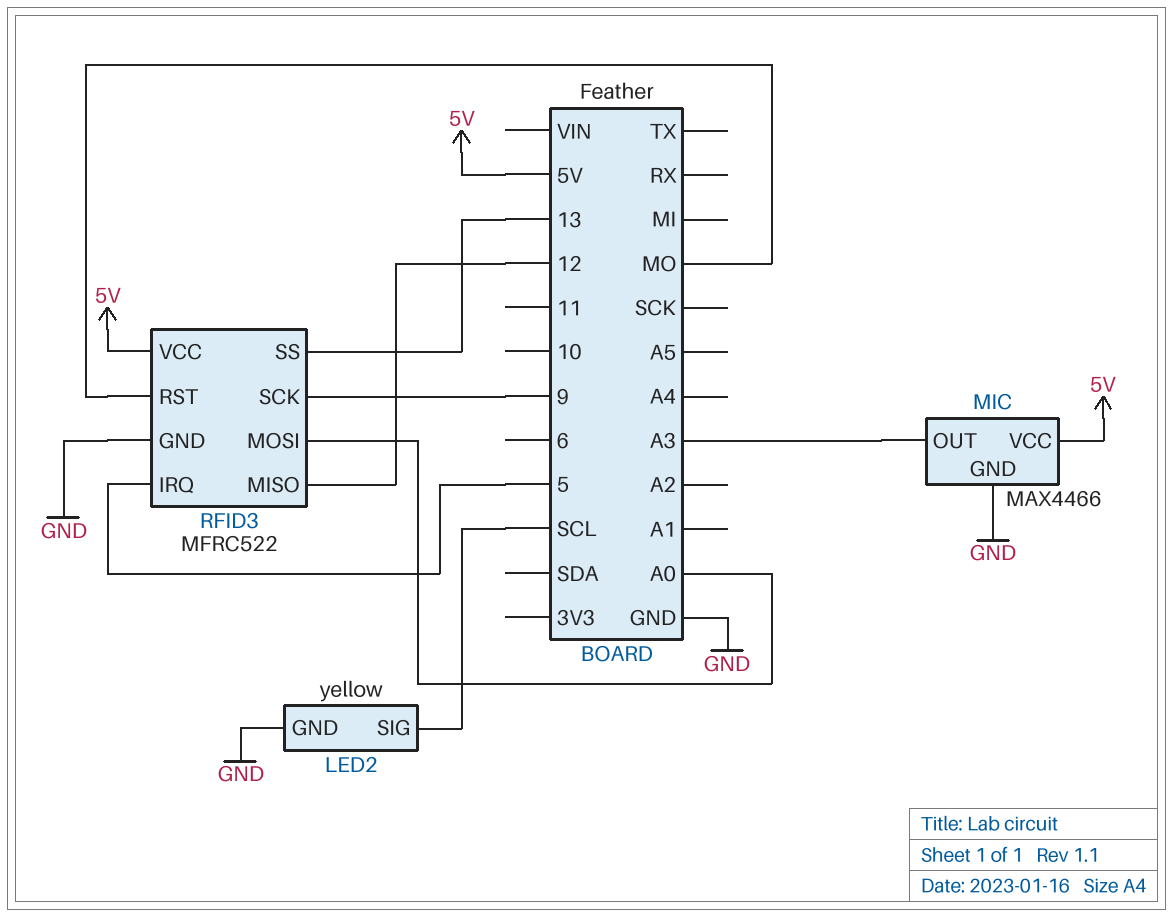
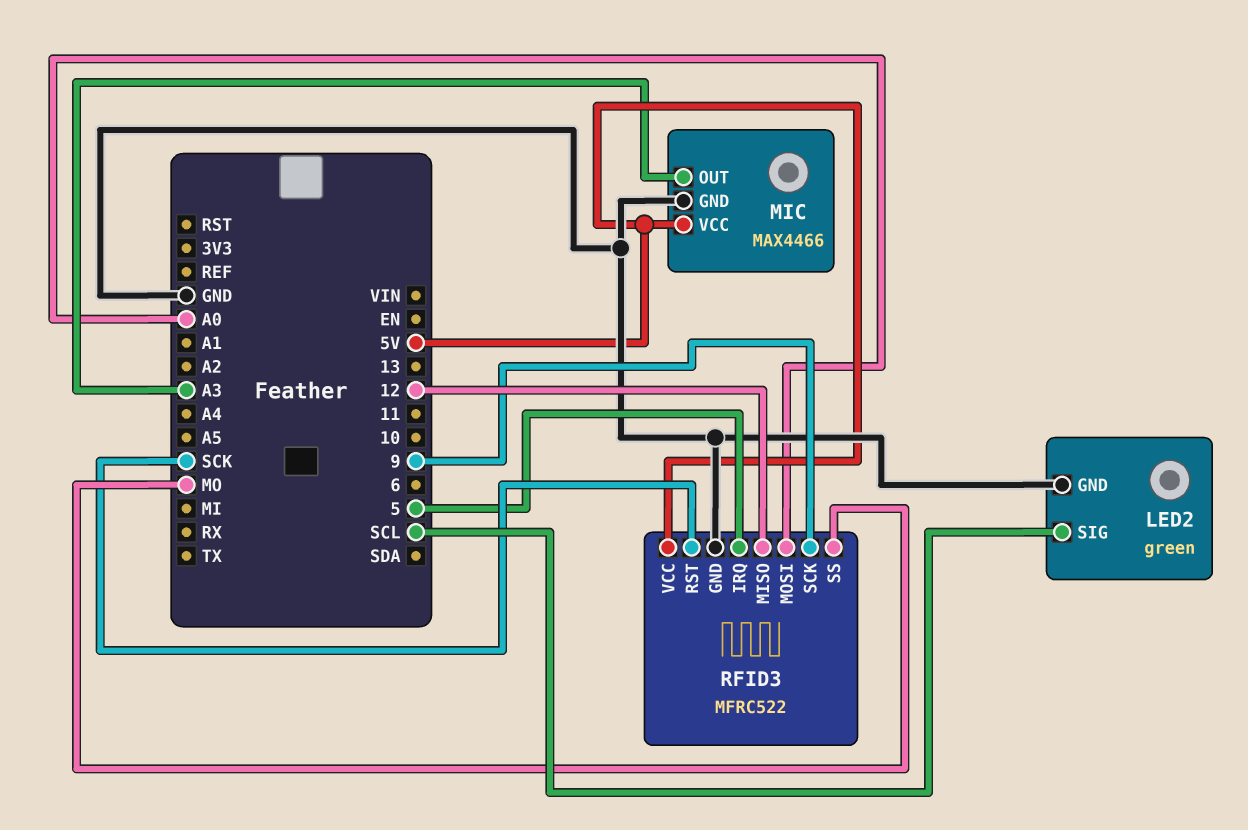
LED2: yellow -> green
RFID3 pin RST: MO -> SCK
RFID3 pin SS: 13 -> MO

